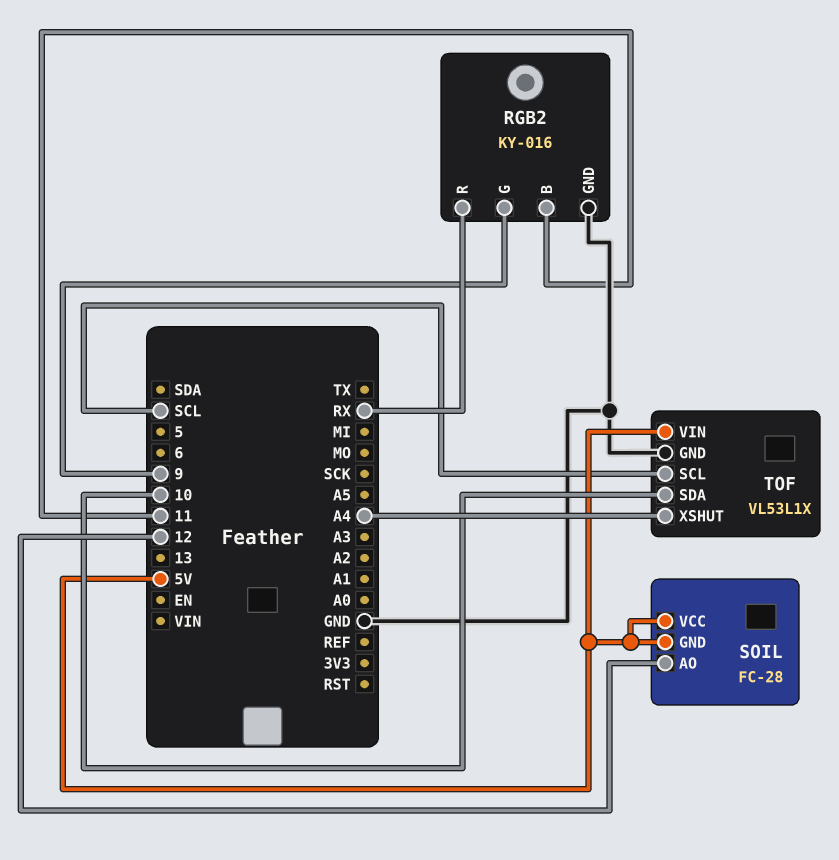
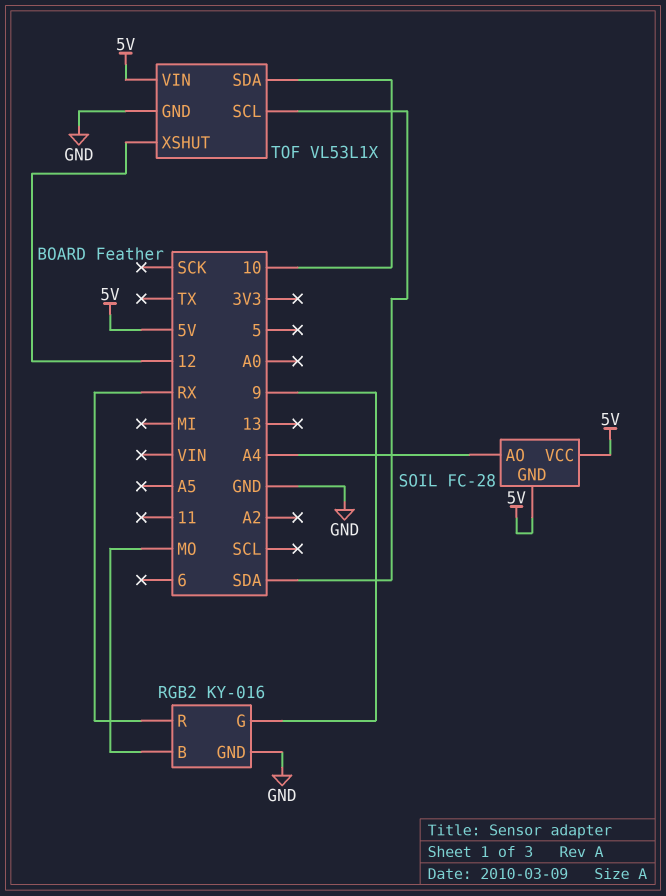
RGB2 pin B: 11 -> MO
SOIL pin AO: 12 -> A4
TOF pin SCL: SCL -> SDA
TOF pin XSHUT: A4 -> 12

